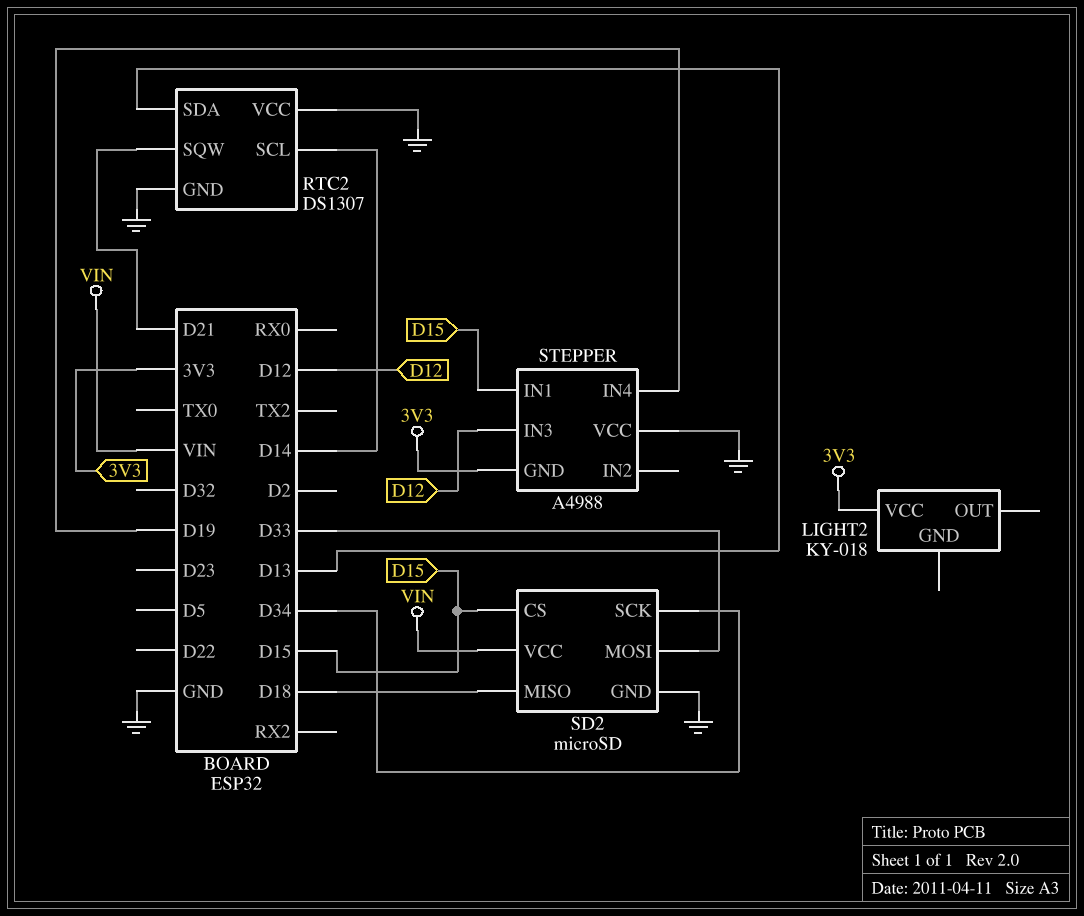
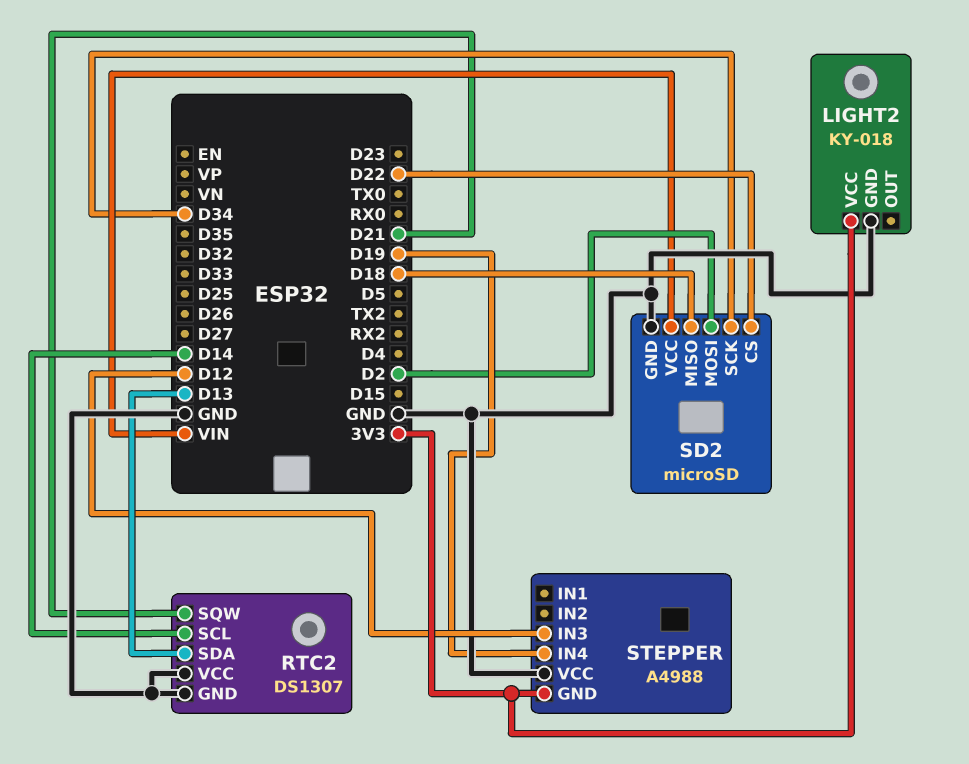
LIGHT2 pin GND: none -> GND
SD2 pin CS: D15 -> D22
SD2 pin MOSI: D33 -> D2
STEPPER pin IN1: D15 -> none

